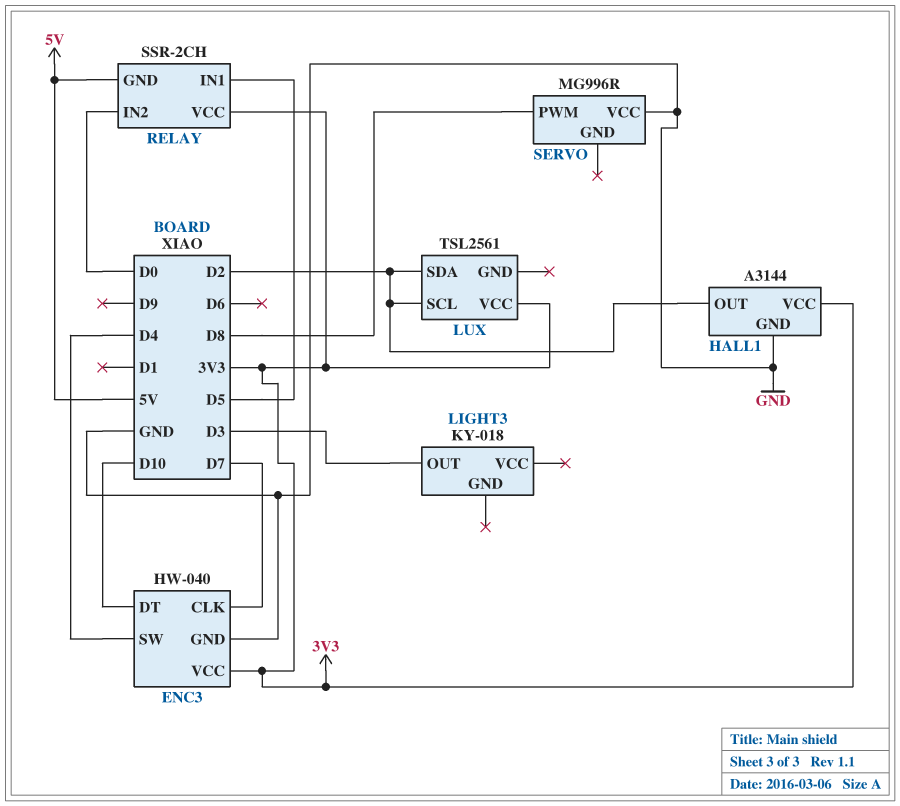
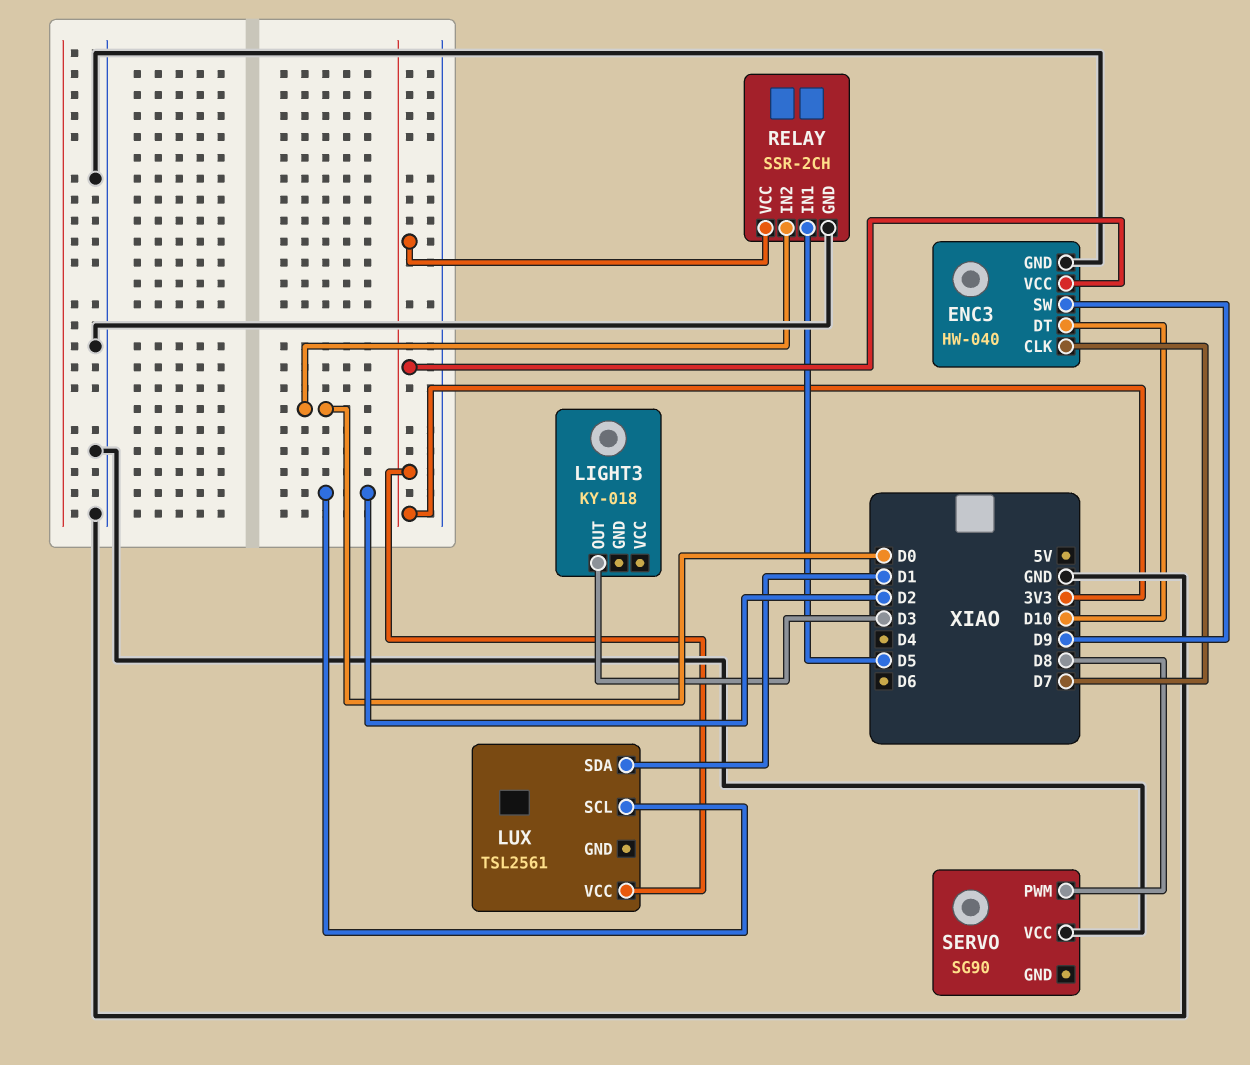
ENC3 pin SW: D4 -> D9
HALL1: A3144 -> none
HALL1 pin GND: GND -> none
HALL1 pin OUT: D2 -> none
HALL1 pin VCC: 3V3 -> none
LUX pin SDA: D2 -> D1
RELAY pin GND: 5V -> GND
SERVO: MG996R -> SG90

